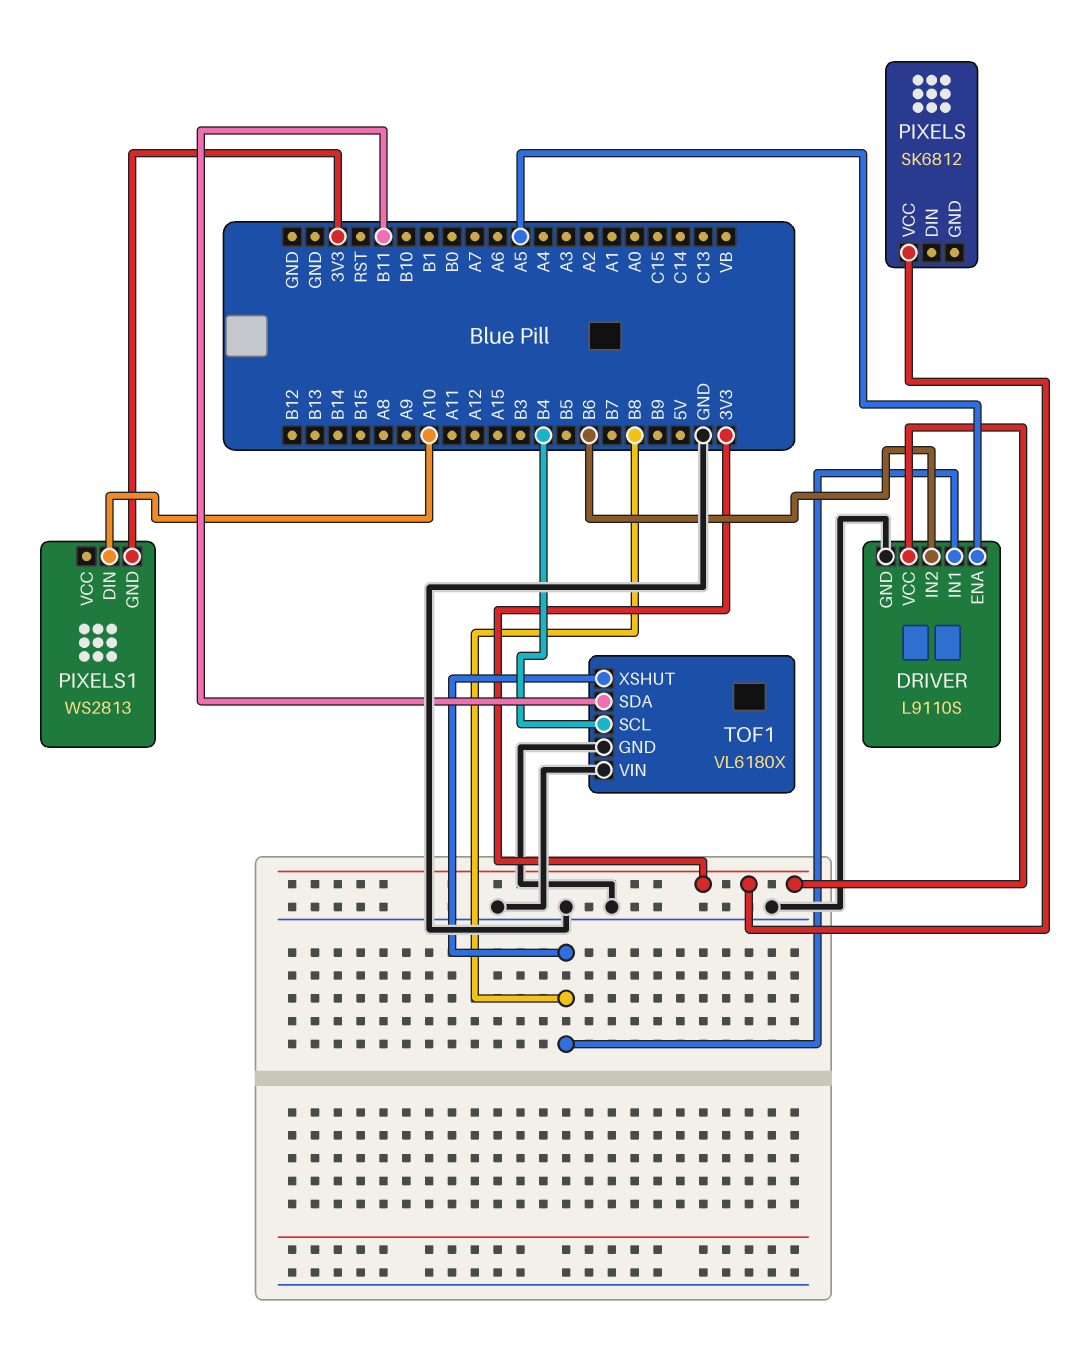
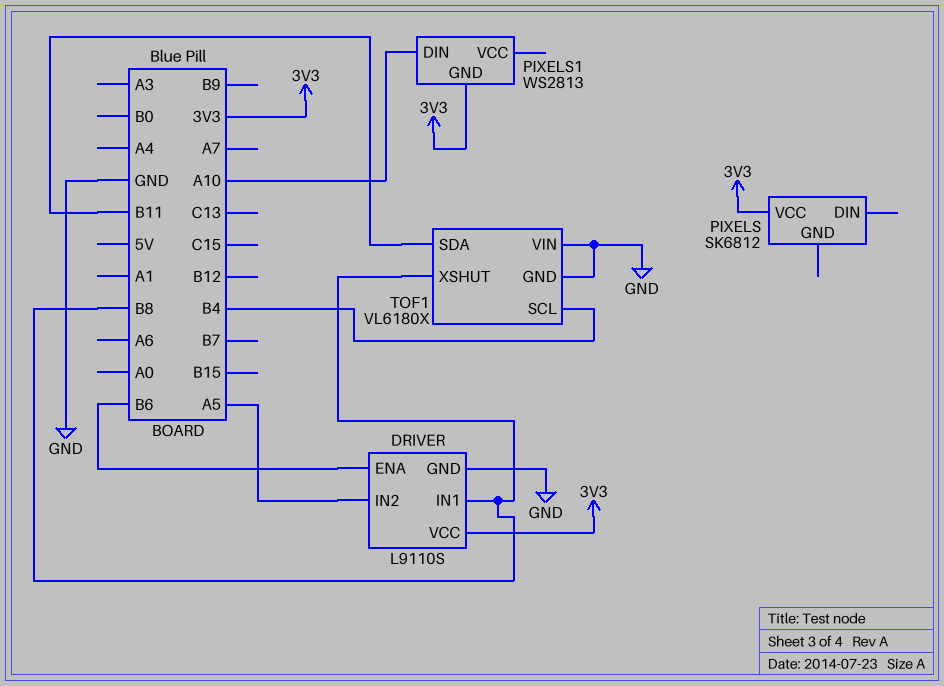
DRIVER pin ENA: A5 -> B6
DRIVER pin IN2: B6 -> A5

